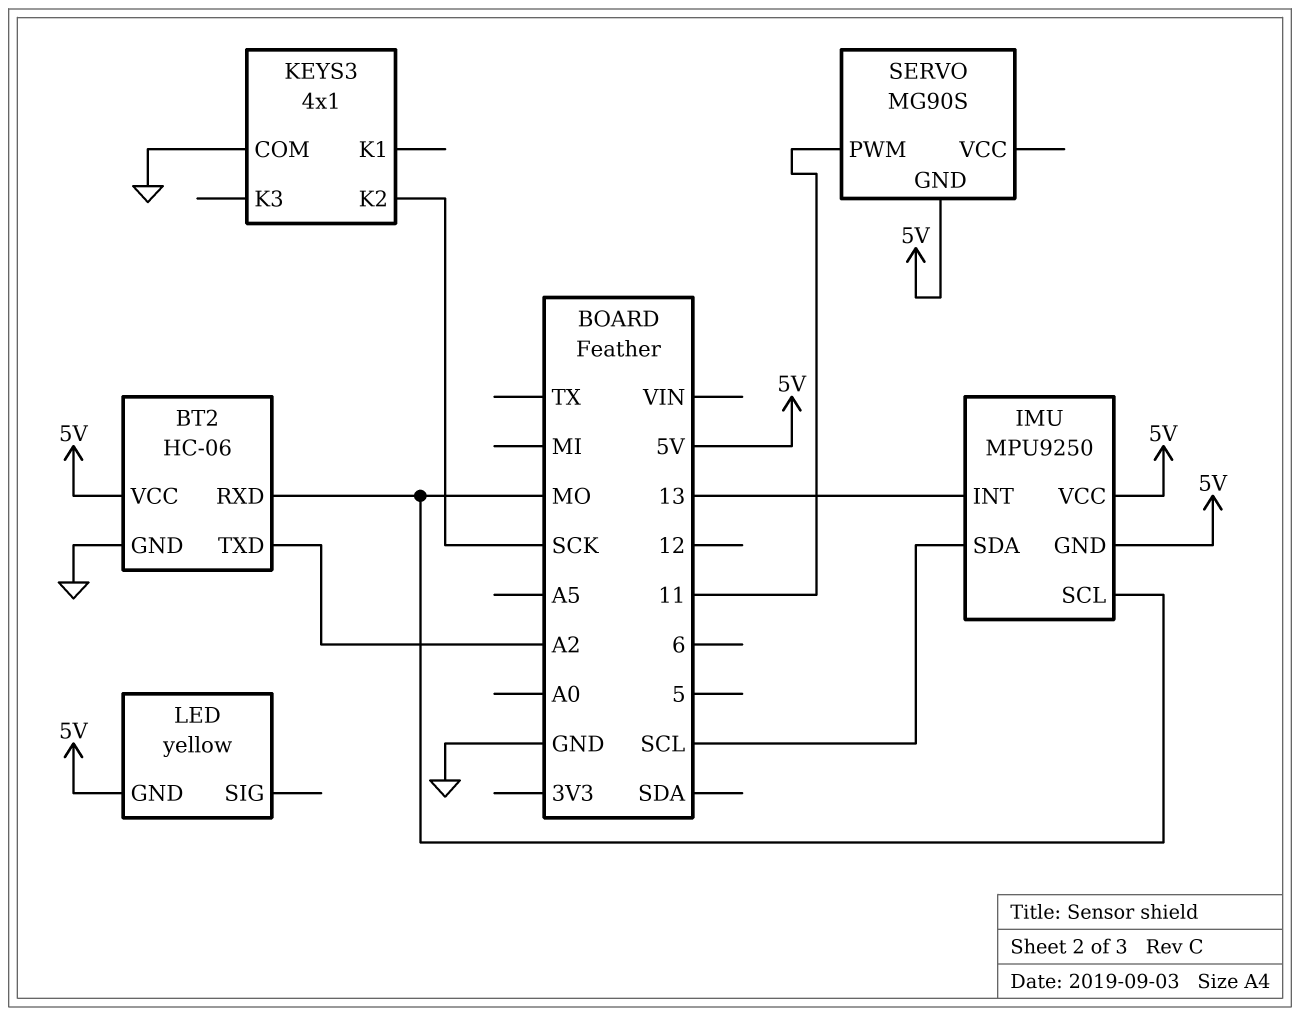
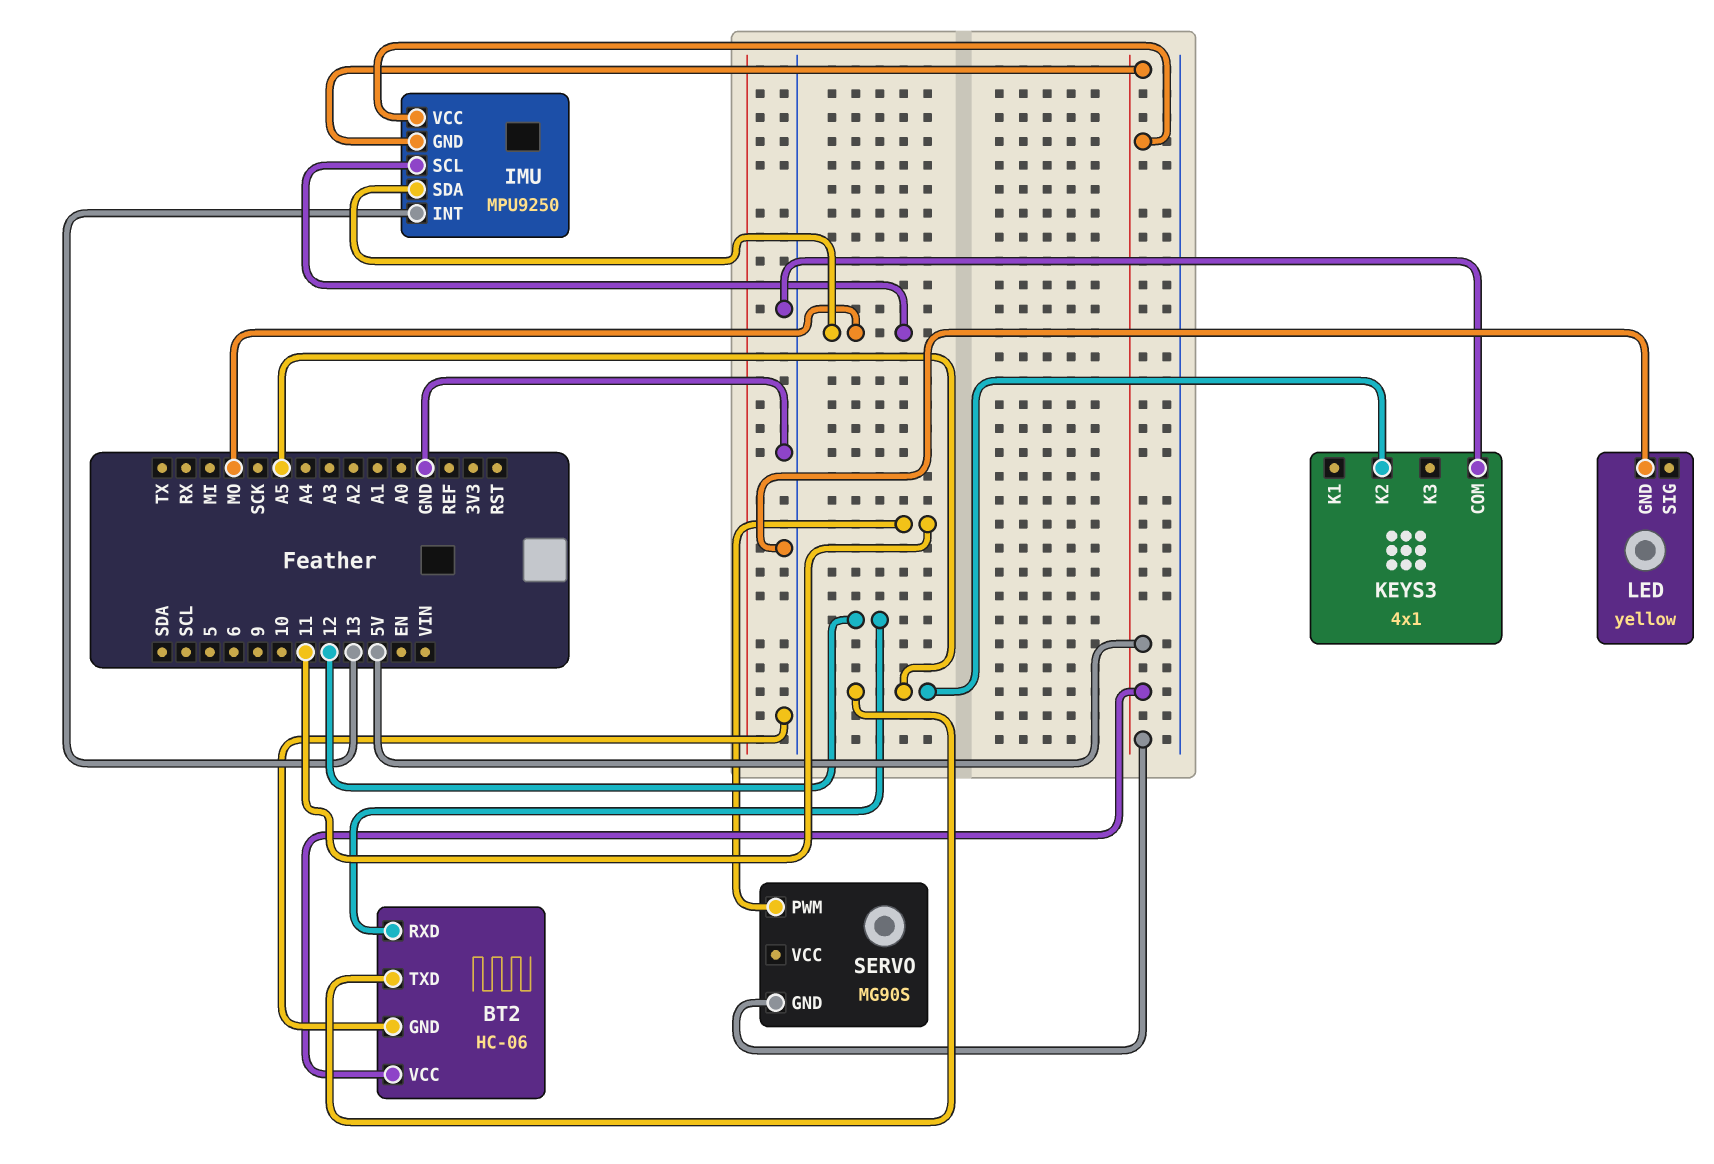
BT2 pin RXD: MO -> 12
BT2 pin TXD: A2 -> A5
IMU pin SDA: SCL -> MO
KEYS3 pin K2: SCK -> A5
LED pin GND: 5V -> GND

